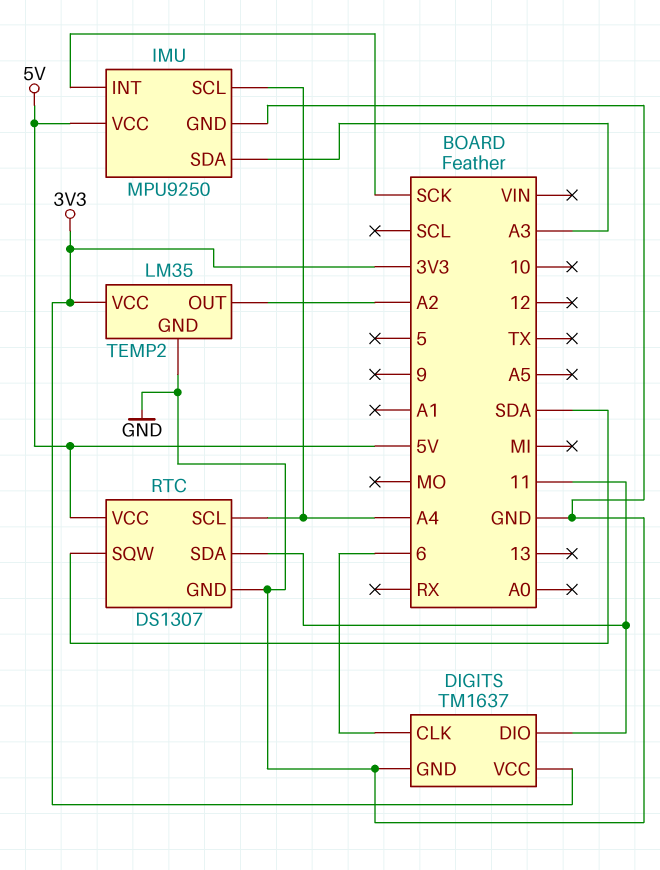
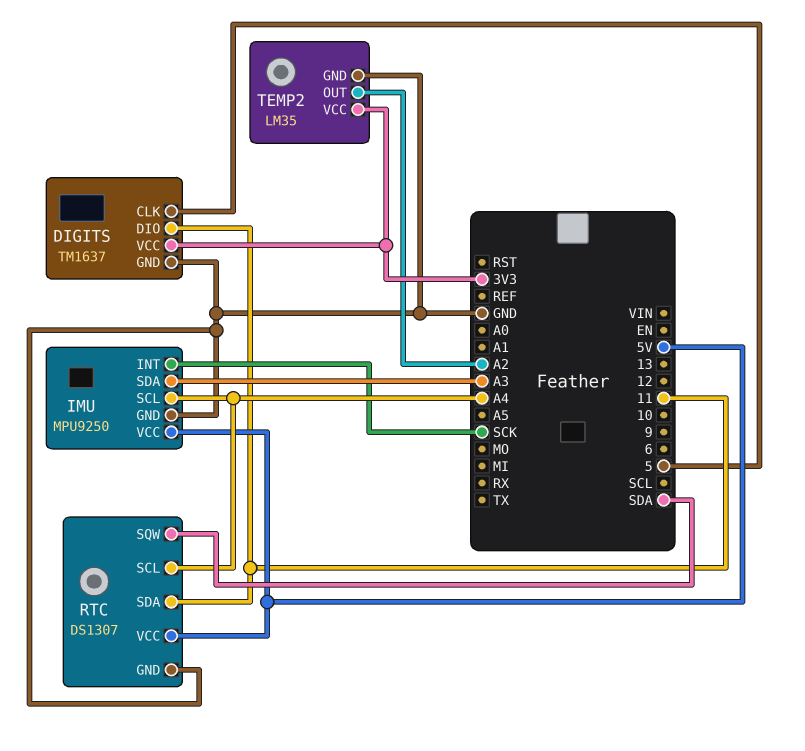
DIGITS pin CLK: 6 -> 5

